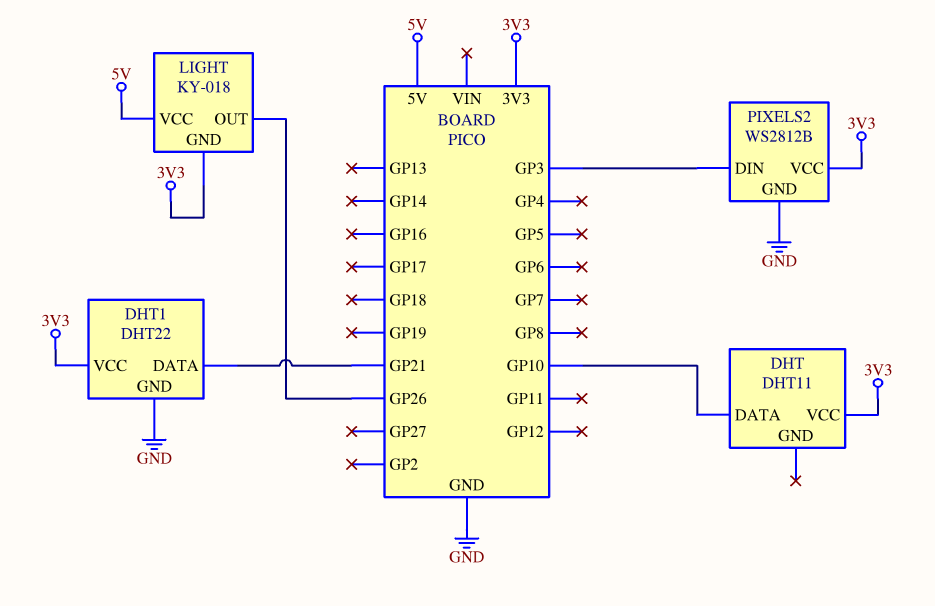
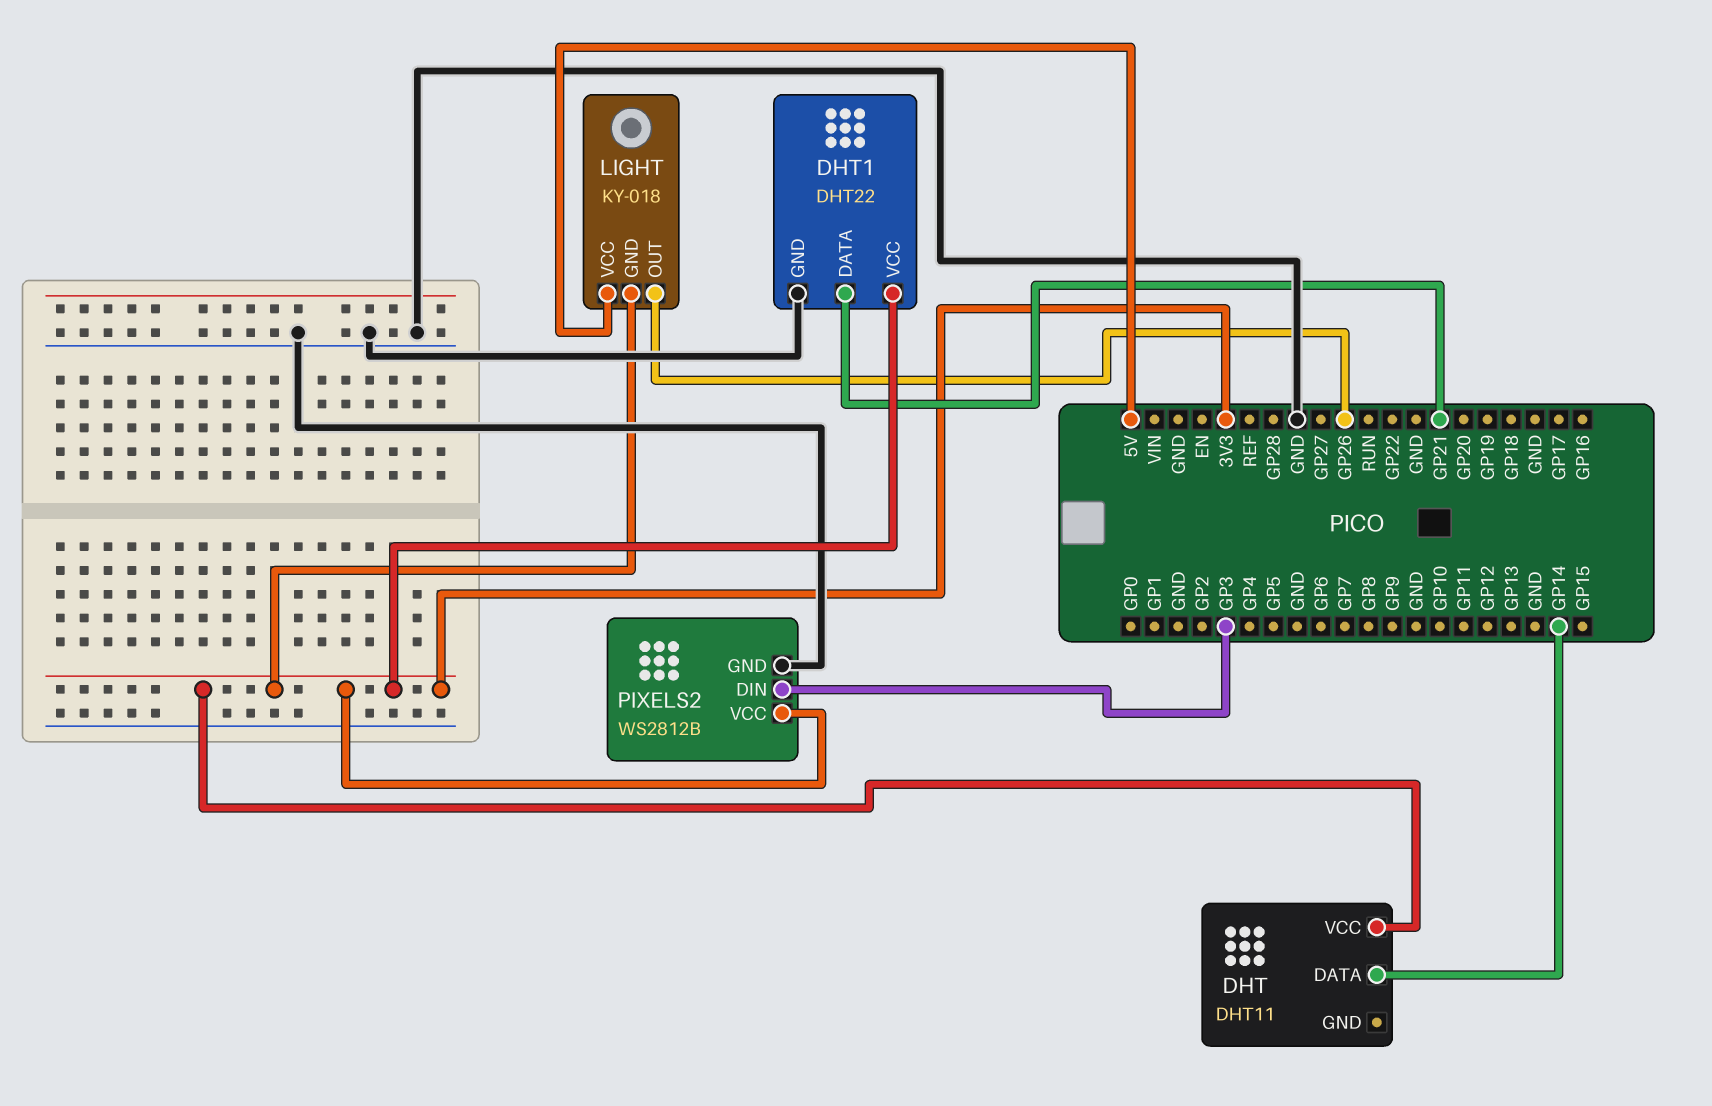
DHT pin DATA: GP10 -> GP14

